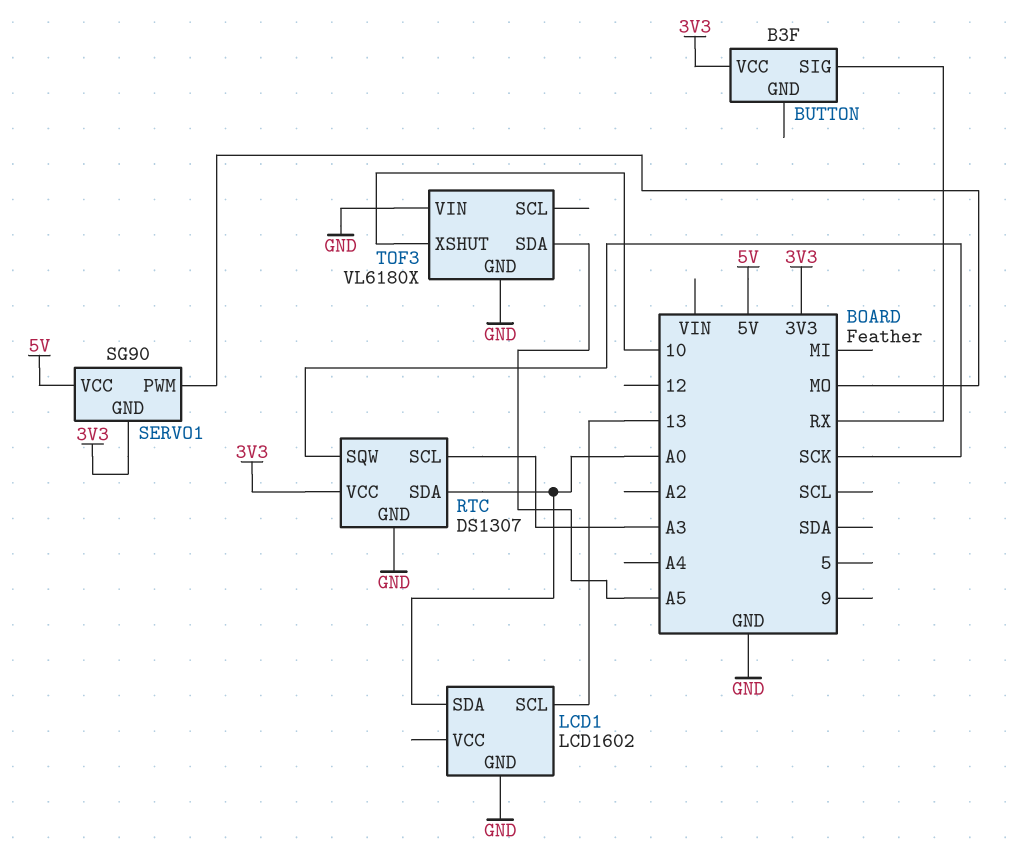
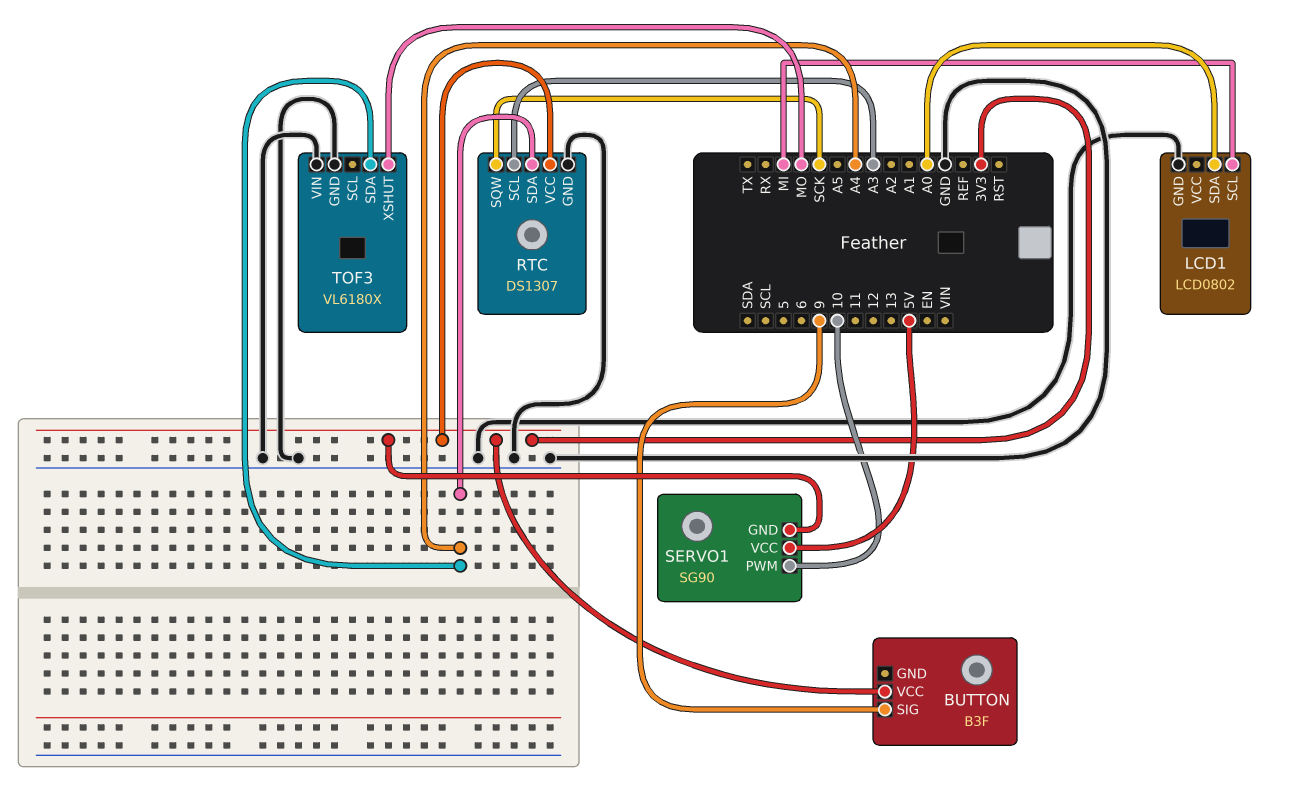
BUTTON pin SIG: RX -> 9
LCD1: LCD1602 -> LCD0802
LCD1 pin SCL: 13 -> MI
RTC pin SDA: A0 -> A4
SERVO1 pin PWM: MO -> 10
TOF3 pin SDA: A5 -> A4
TOF3 pin XSHUT: 10 -> MO

